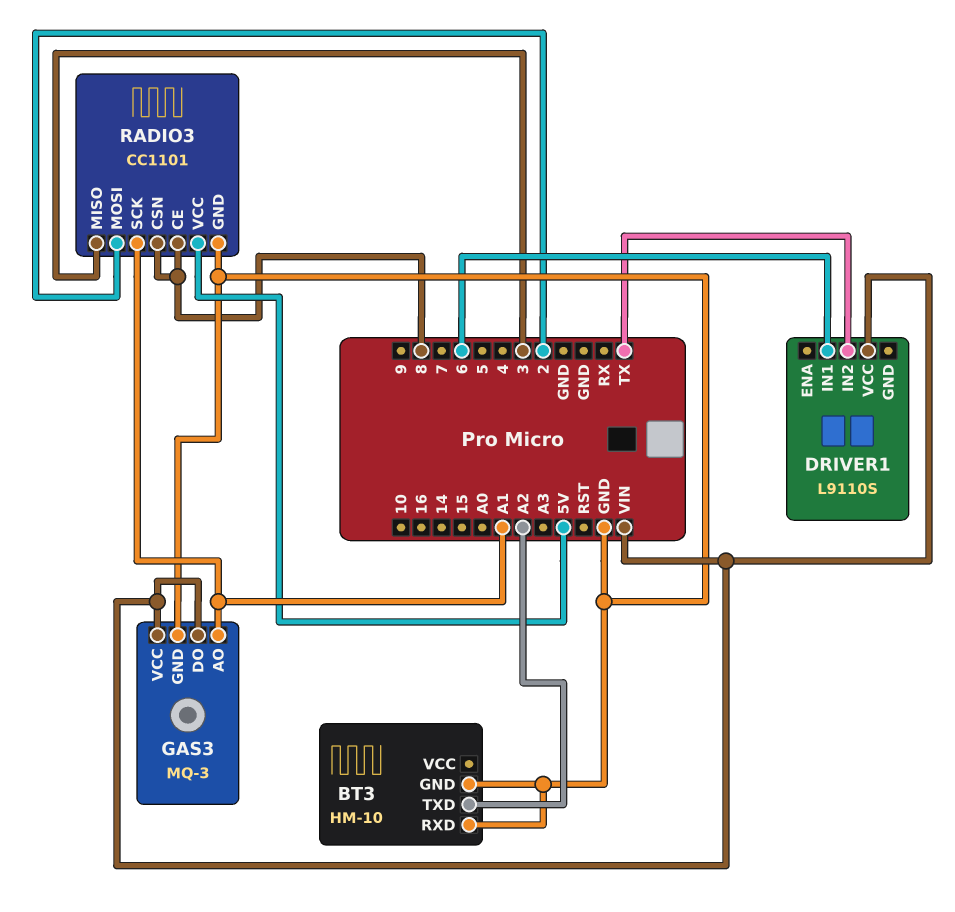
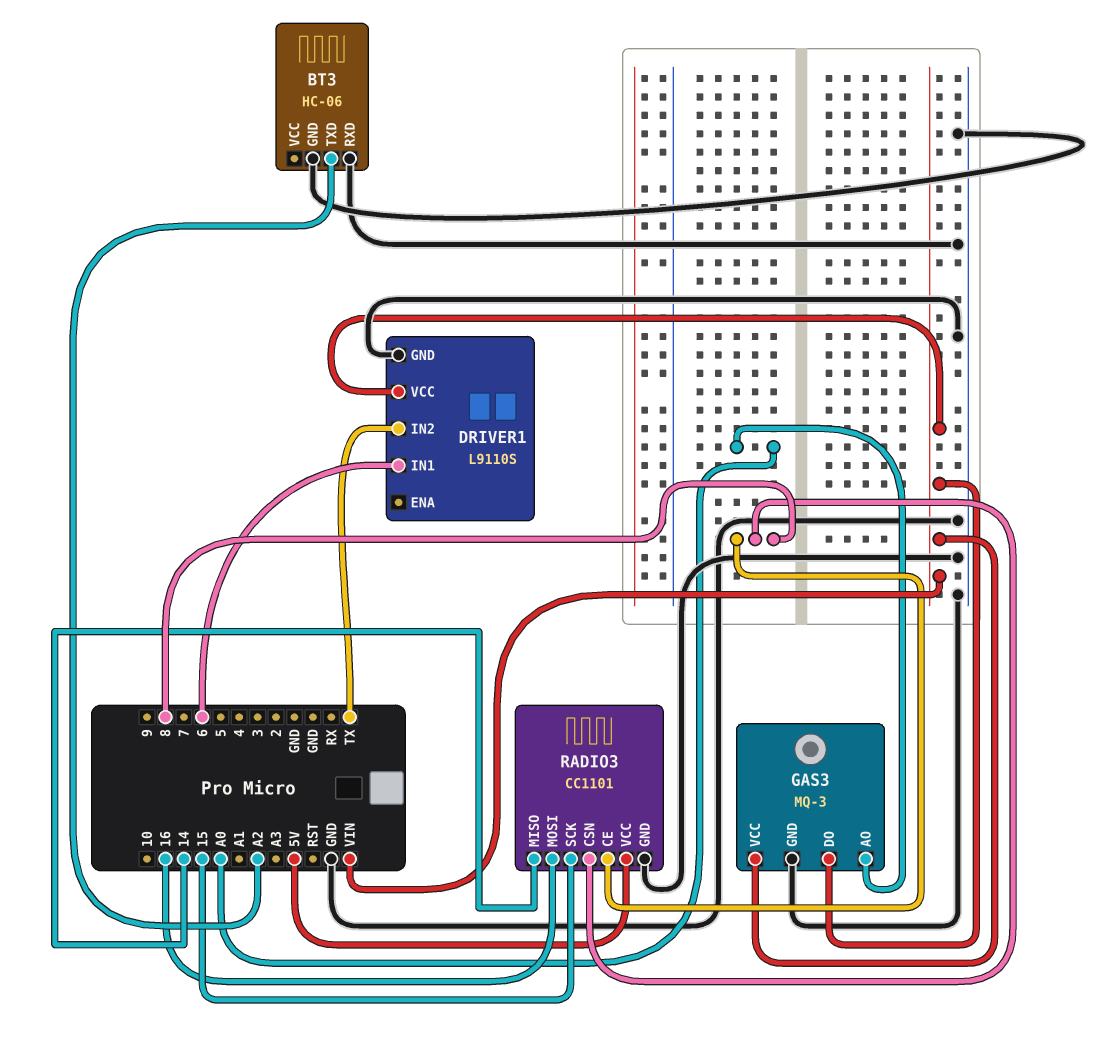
BT3: HM-10 -> HC-06
DRIVER1 pin GND: none -> GND
GAS3 pin AO: A1 -> A0
RADIO3 pin MISO: 3 -> 14
RADIO3 pin MOSI: 2 -> 16
RADIO3 pin SCK: A1 -> 15

